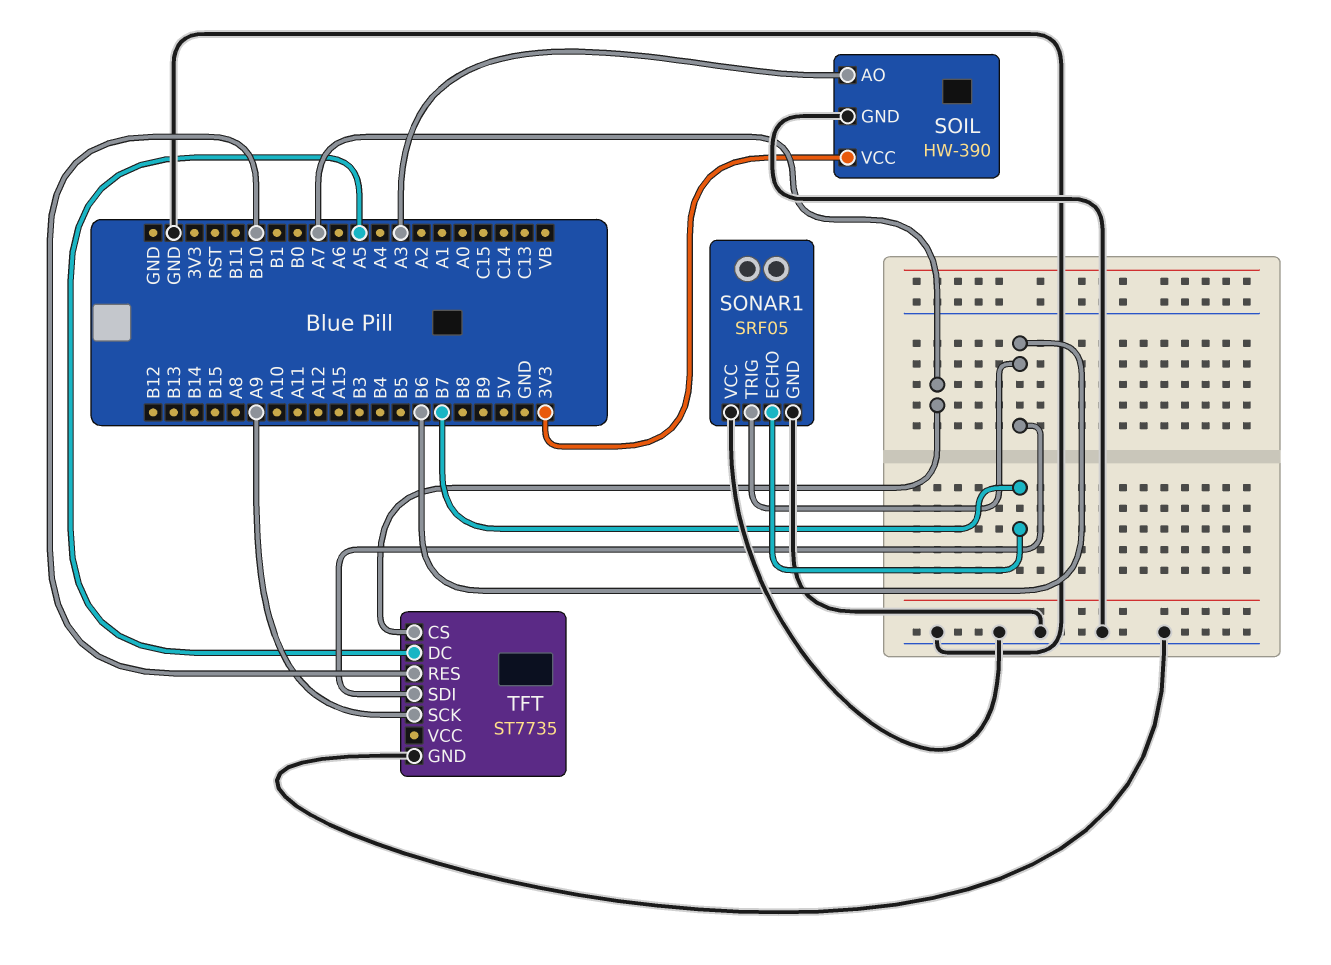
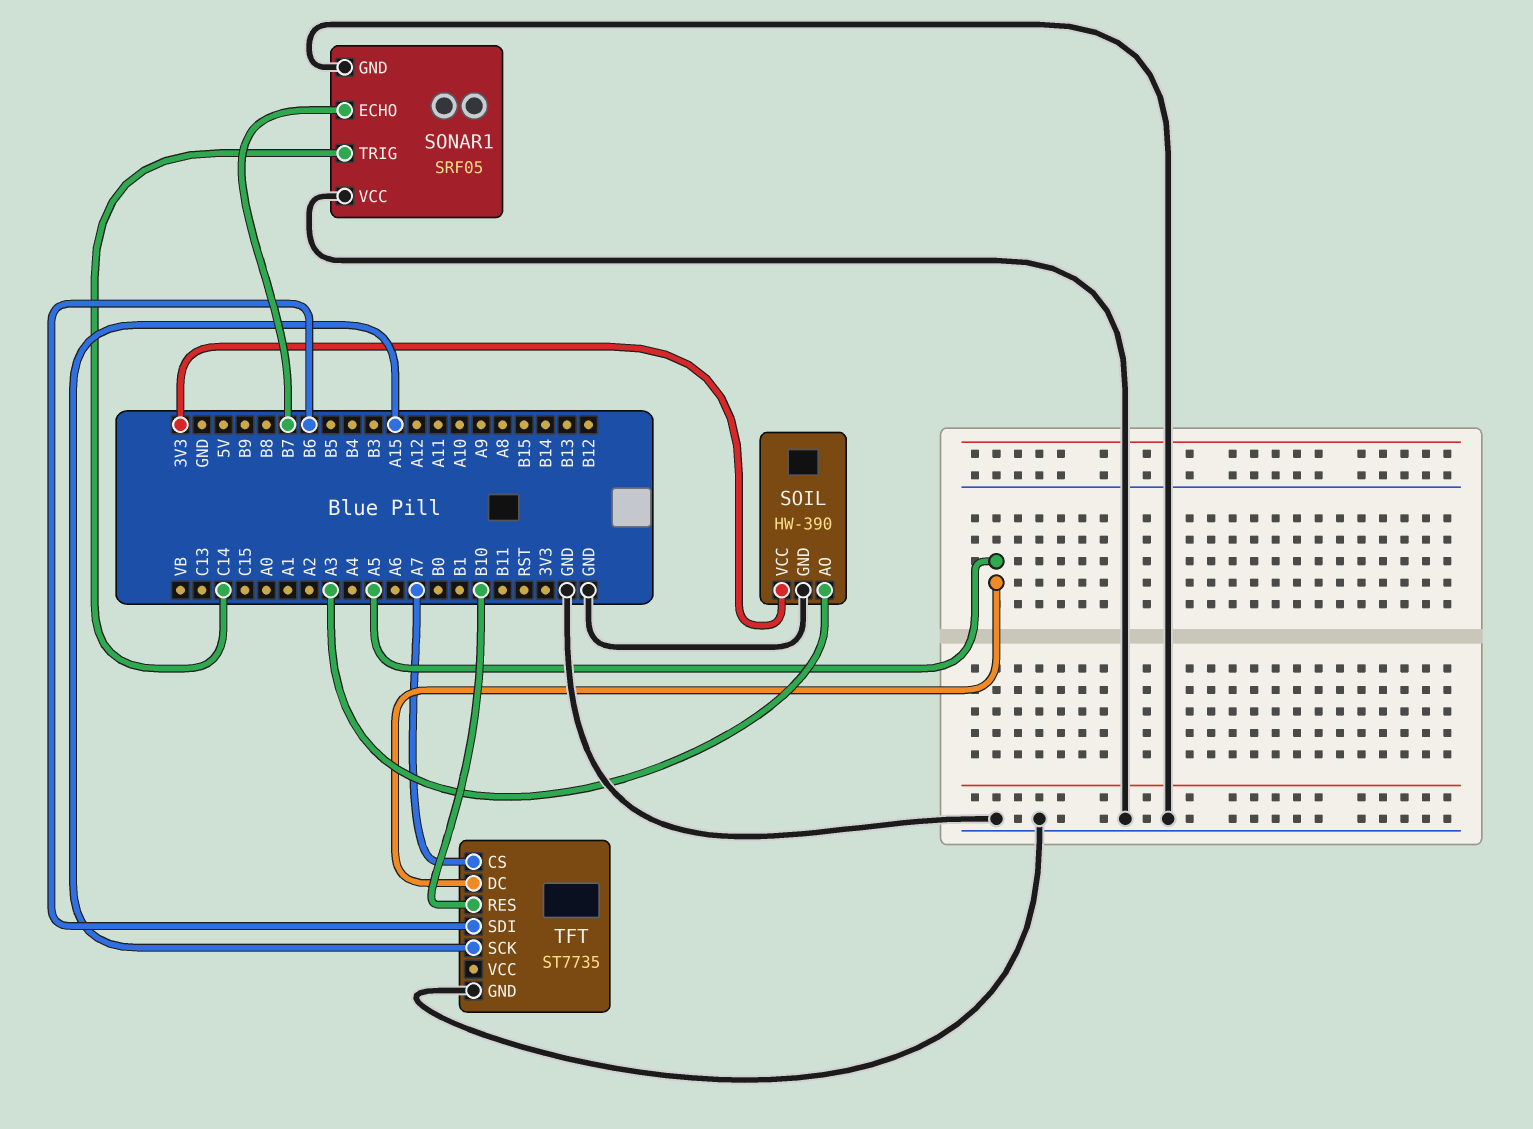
SONAR1 pin TRIG: B6 -> C14
TFT pin SCK: A9 -> A15

